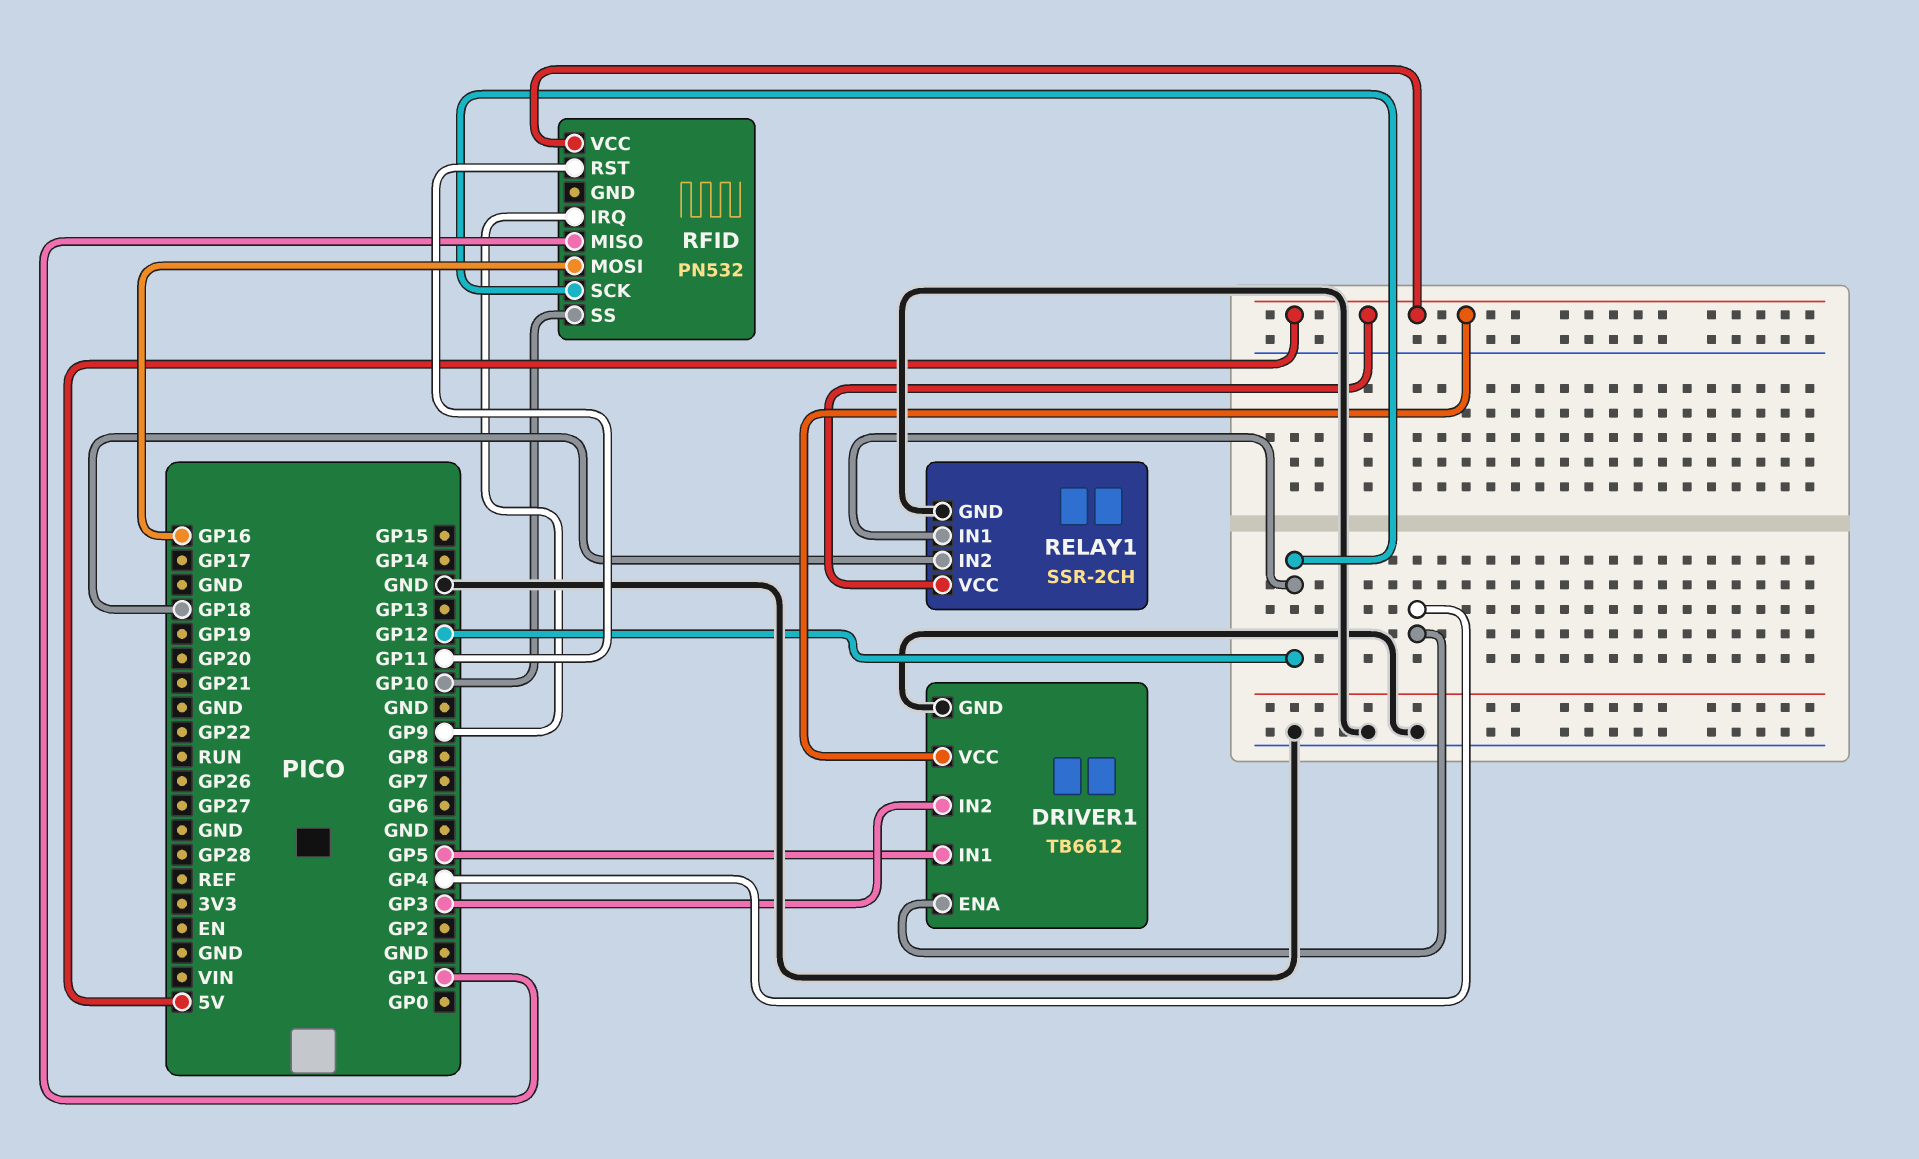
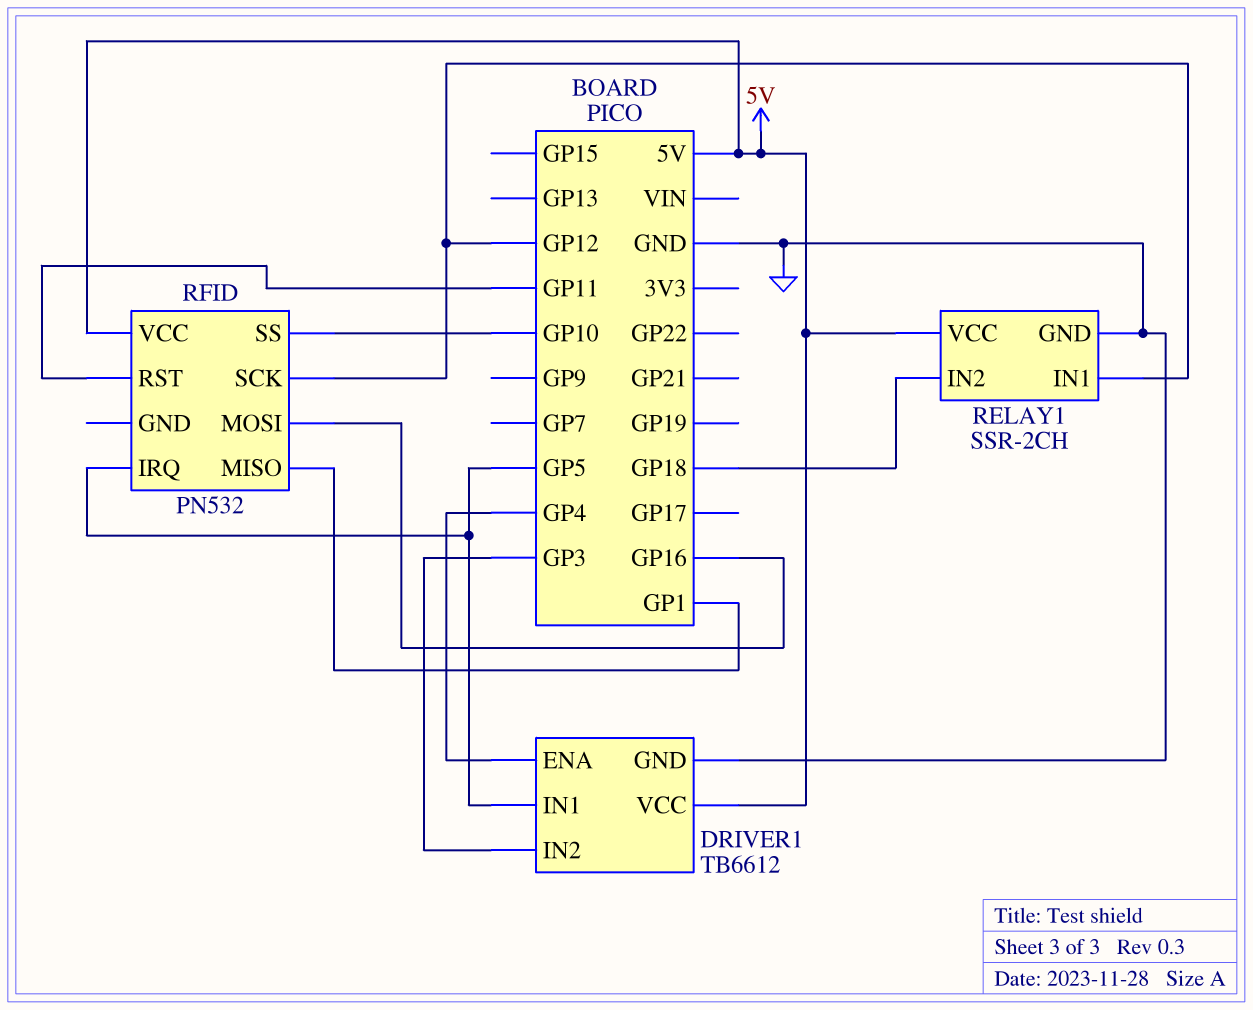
RFID pin IRQ: GP9 -> GP5

